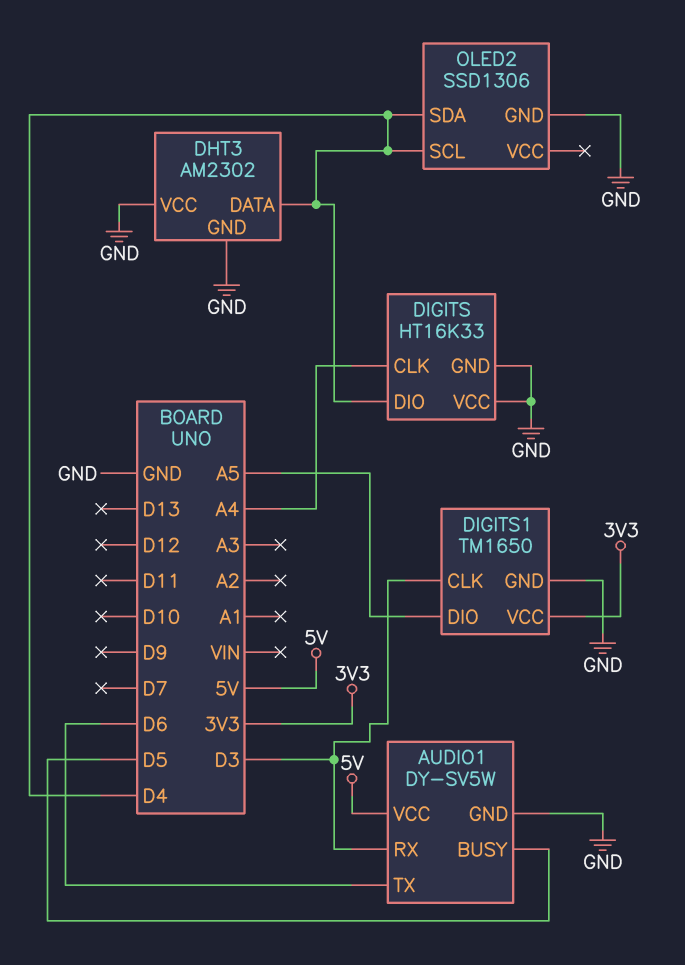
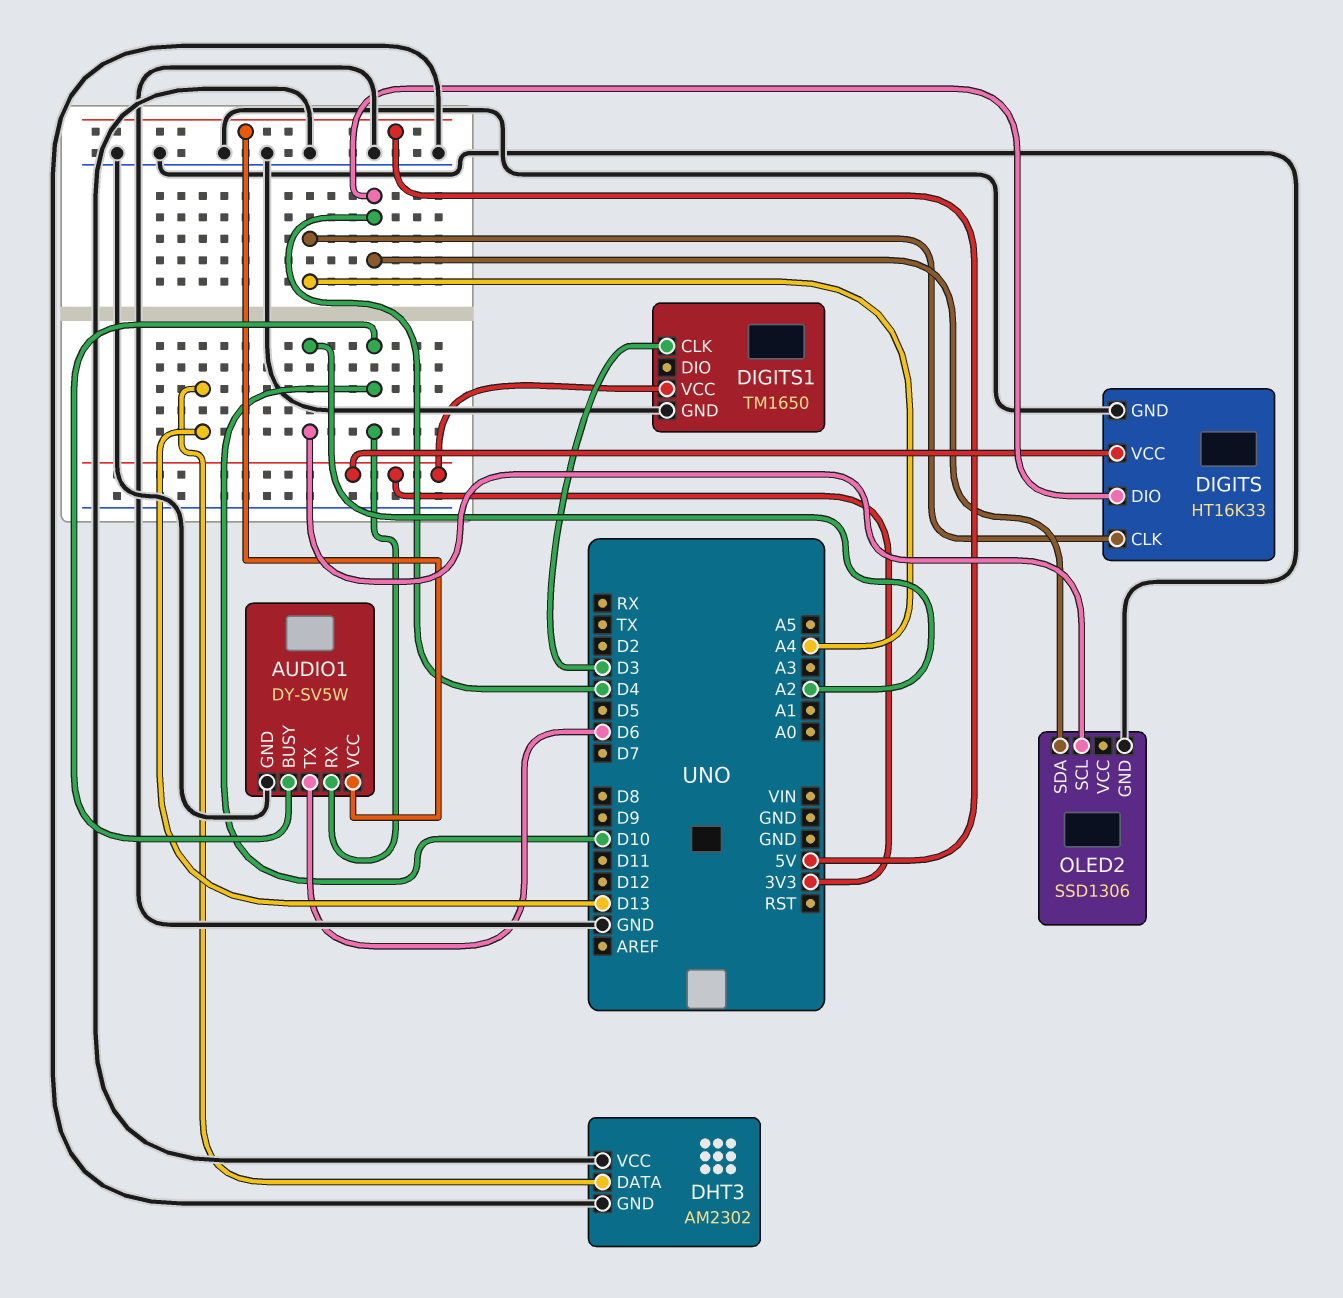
AUDIO1 pin BUSY: D5 -> D10
AUDIO1 pin RX: D3 -> D10
DHT3 pin DATA: D4 -> D13
DIGITS pin VCC: GND -> 3V3
DIGITS1 pin DIO: A5 -> none
OLED2 pin SCL: D4 -> A2

